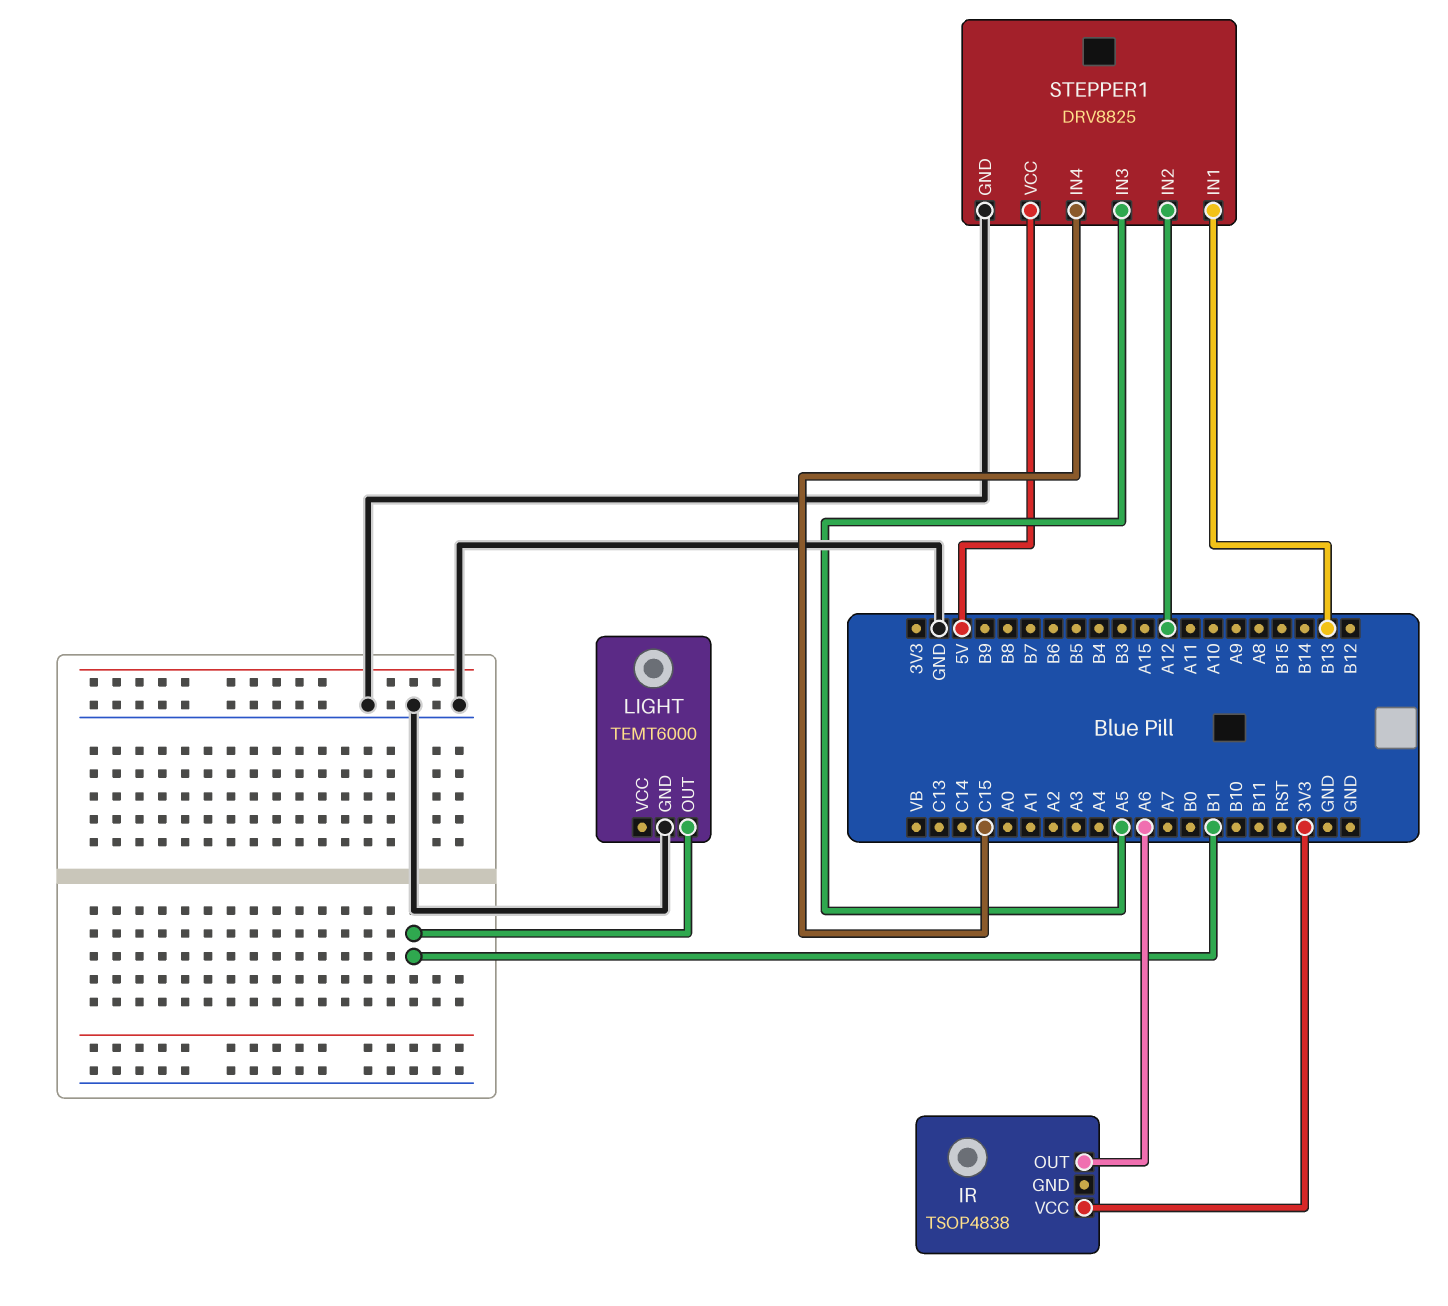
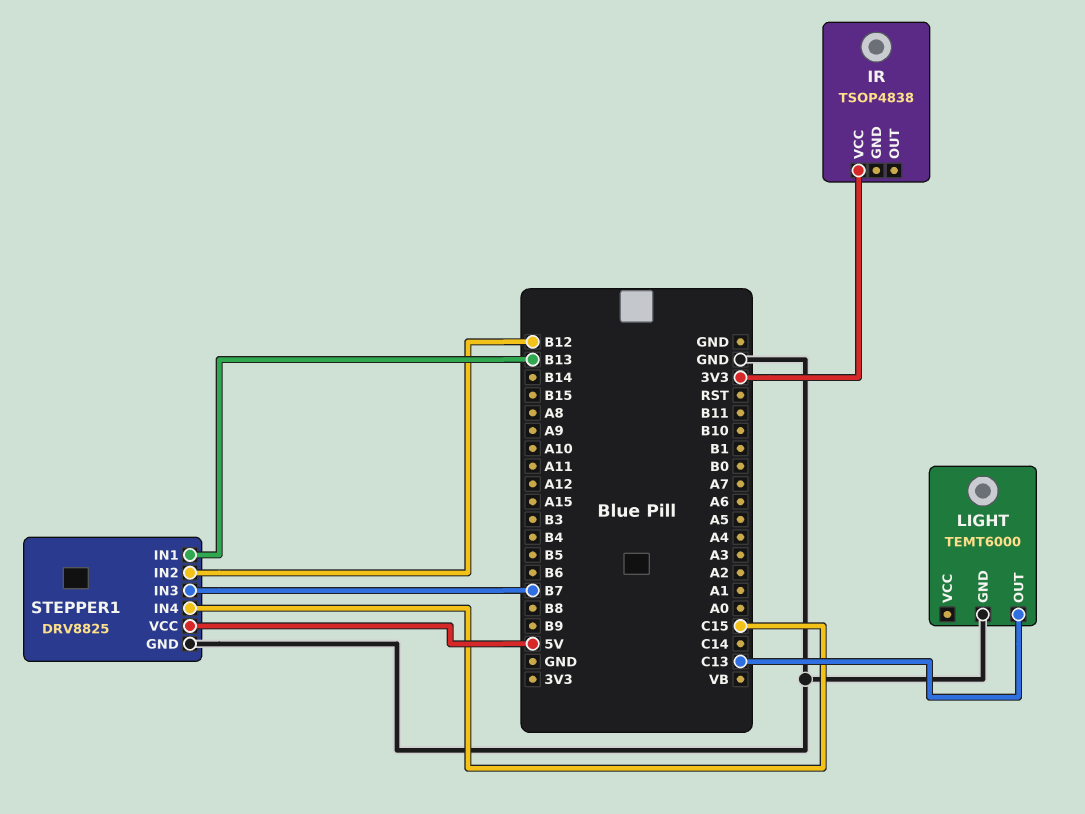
IR pin OUT: A6 -> none
LIGHT pin OUT: B1 -> C13
STEPPER1 pin IN2: A12 -> B12
STEPPER1 pin IN3: A5 -> B7

